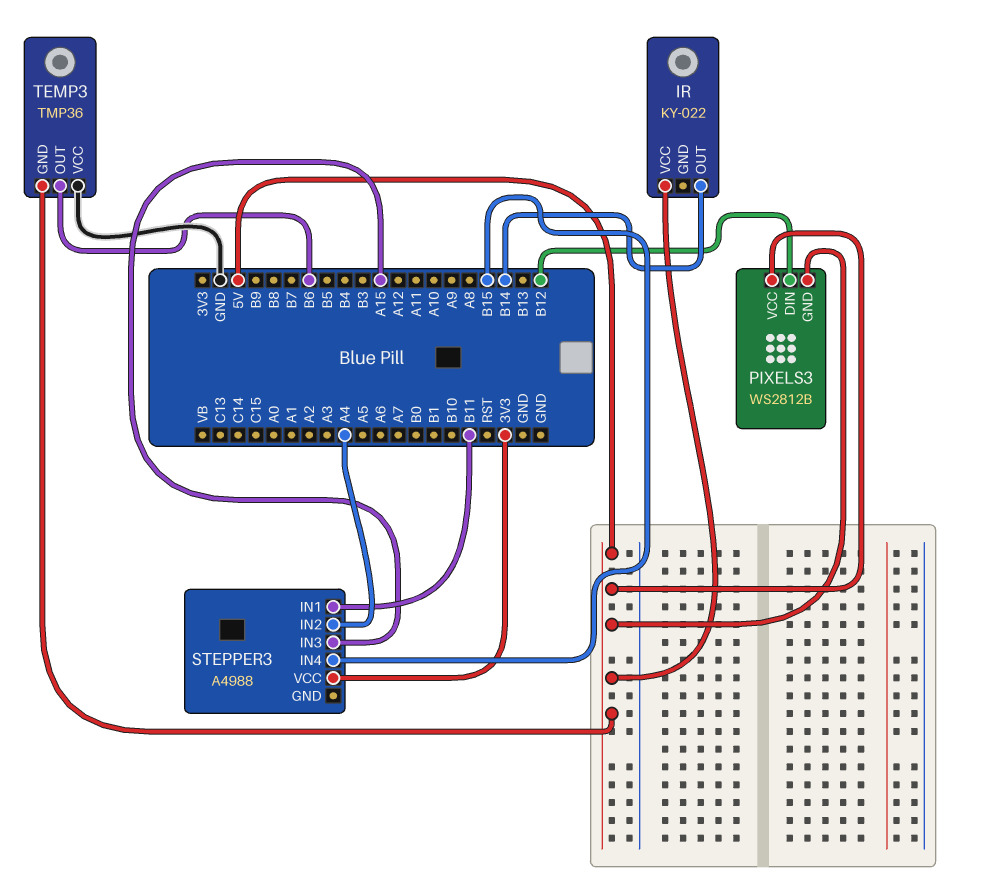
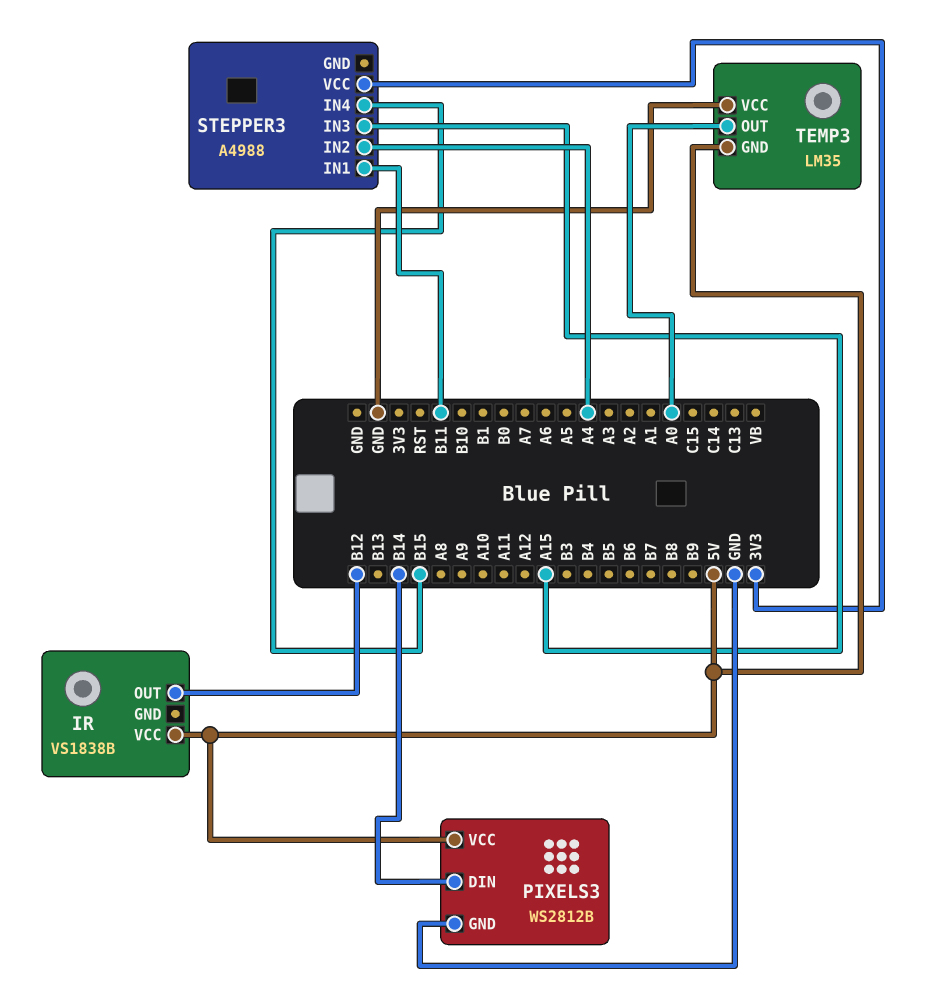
IR: KY-022 -> VS1838B
IR pin OUT: B14 -> B12
PIXELS3 pin DIN: B12 -> B14
PIXELS3 pin GND: 5V -> GND
TEMP3: TMP36 -> LM35
TEMP3 pin OUT: B6 -> A0

